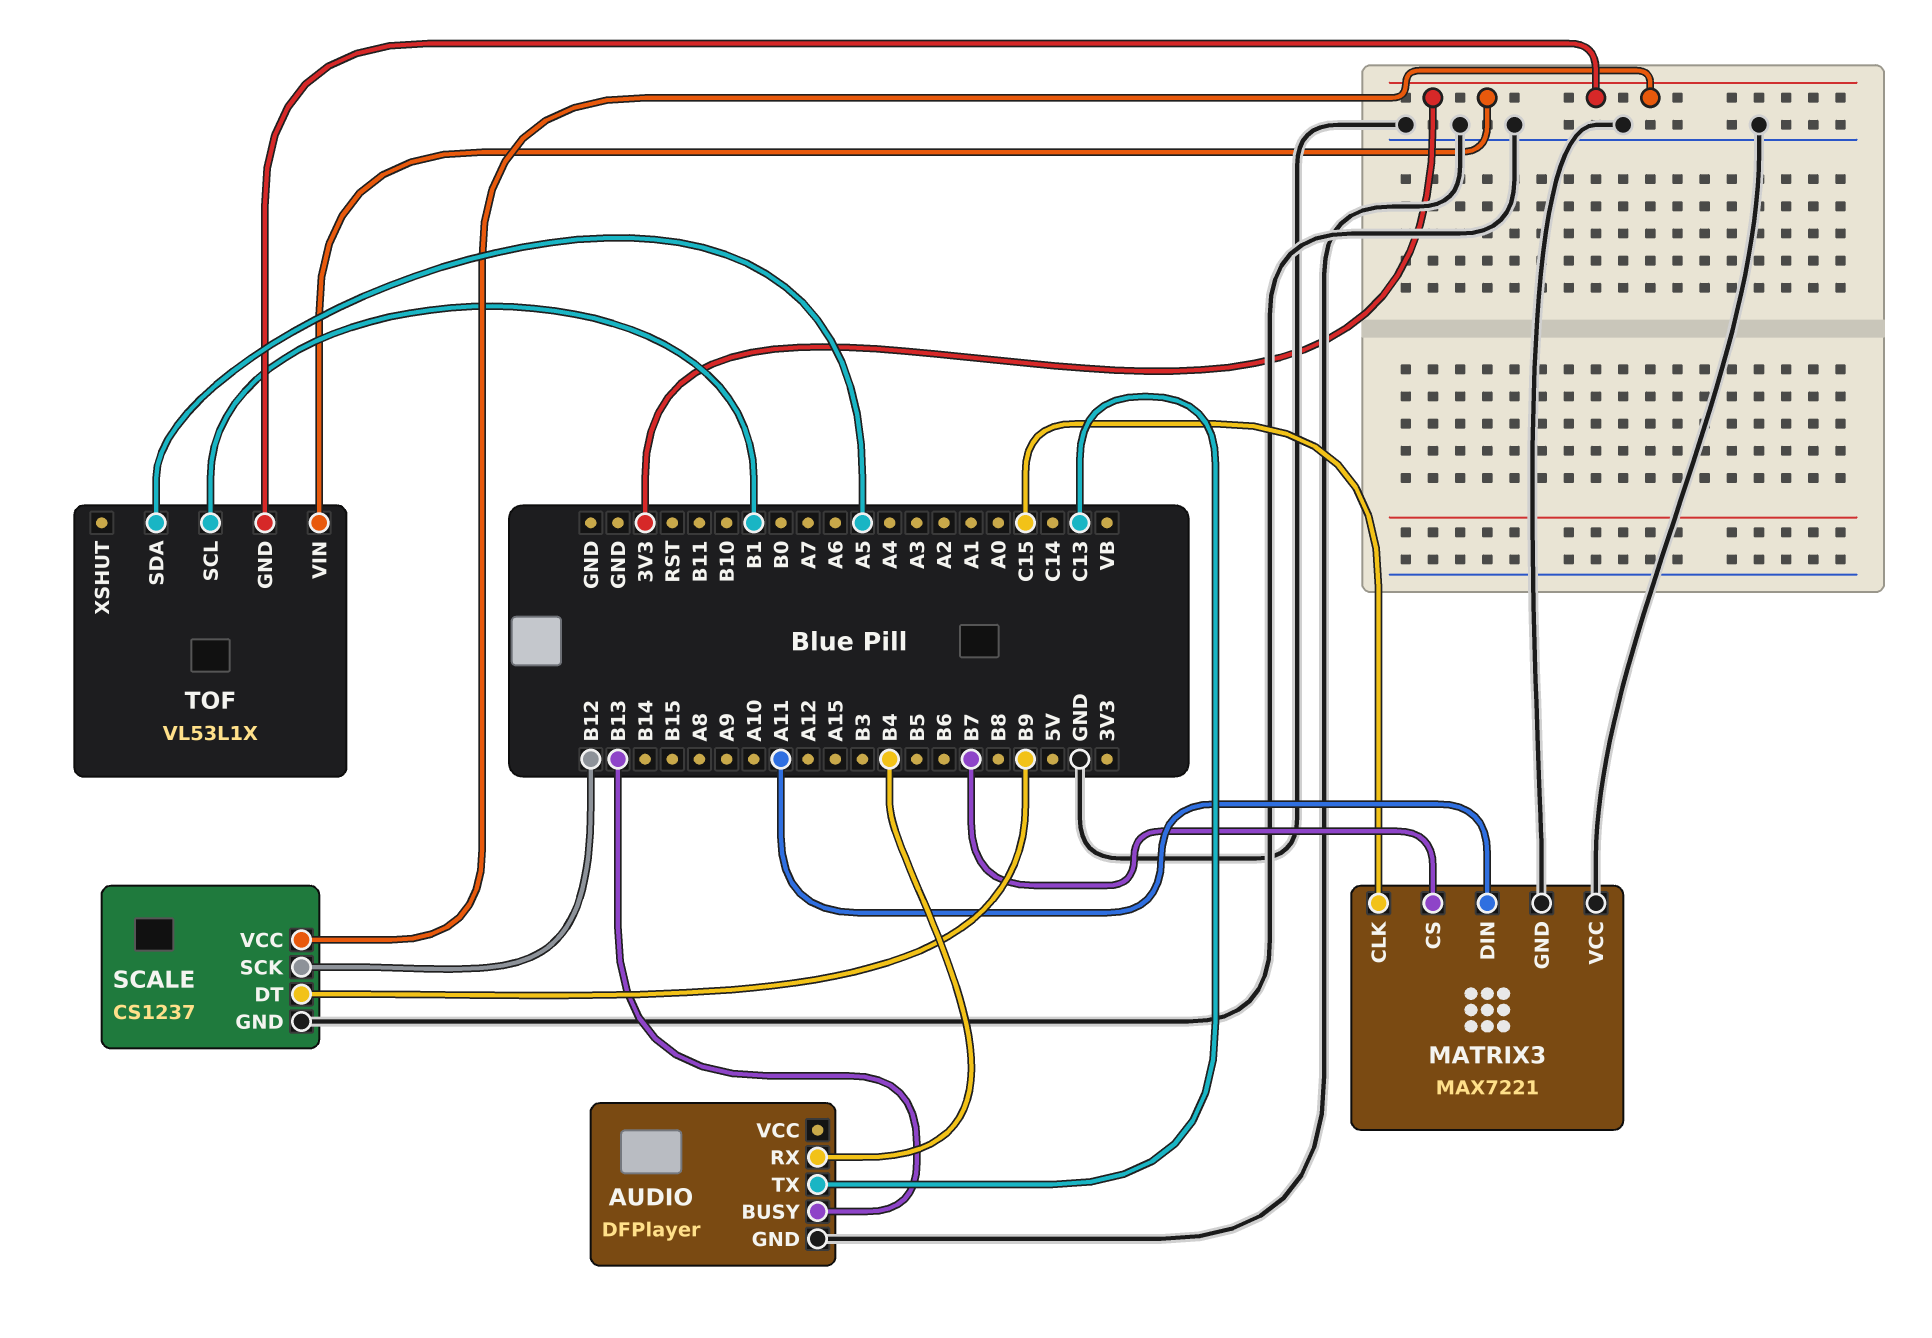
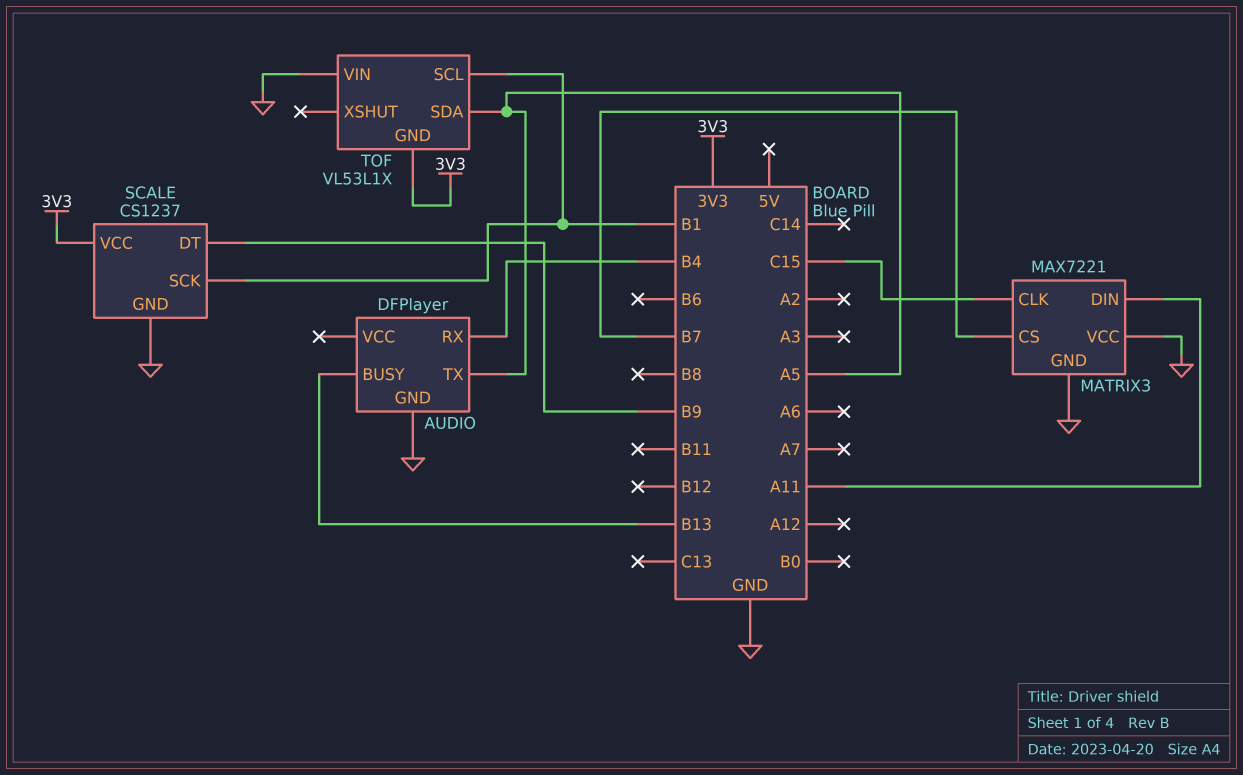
AUDIO pin TX: C13 -> A5
SCALE pin SCK: B12 -> B1
TOF pin VIN: 3V3 -> GND

